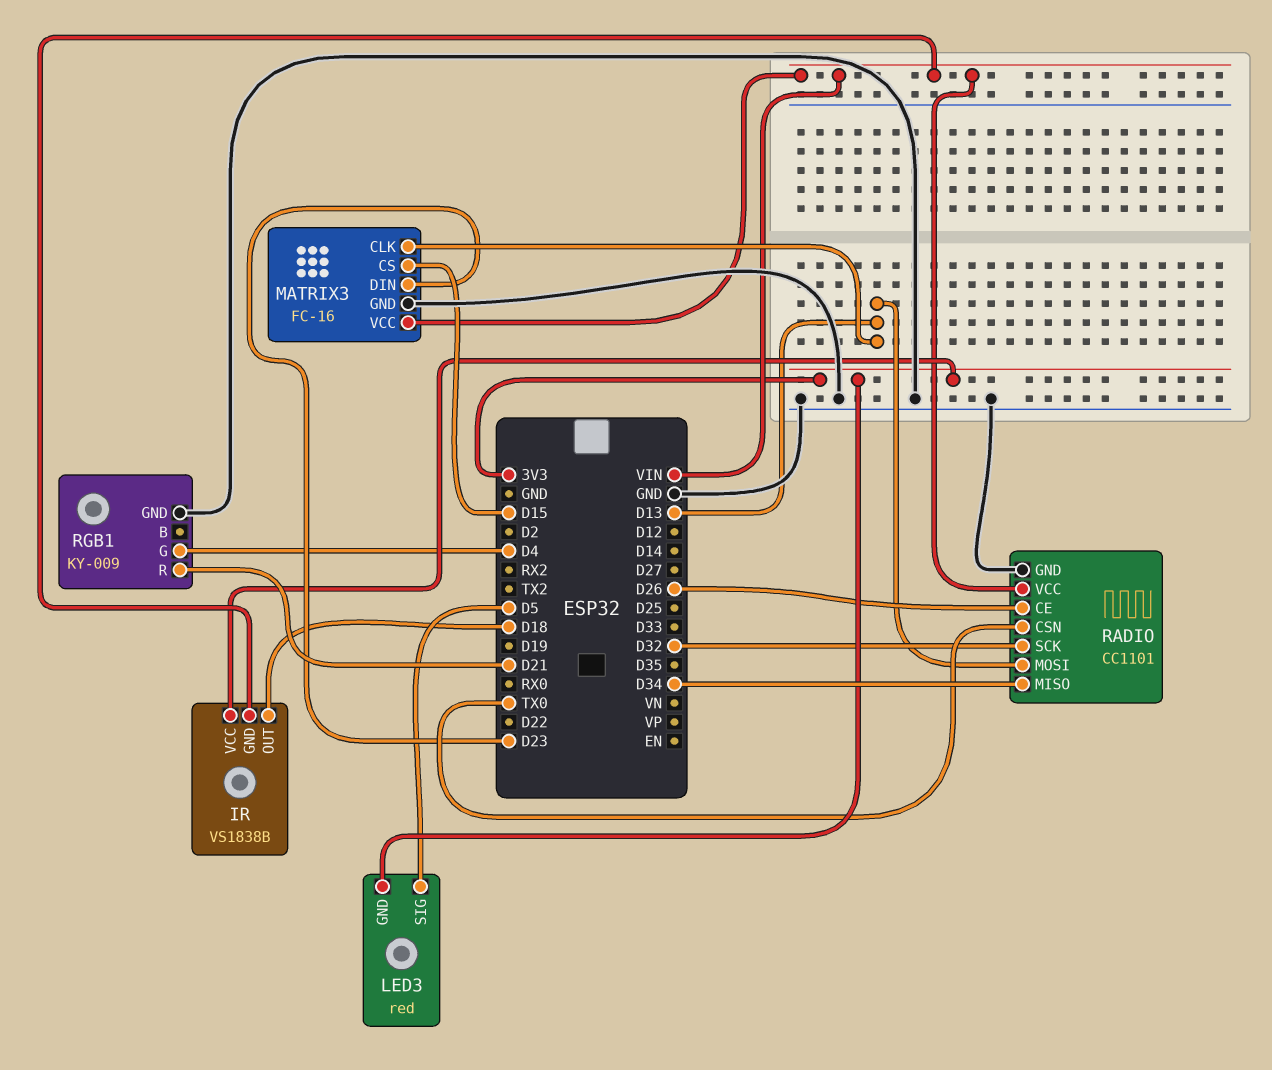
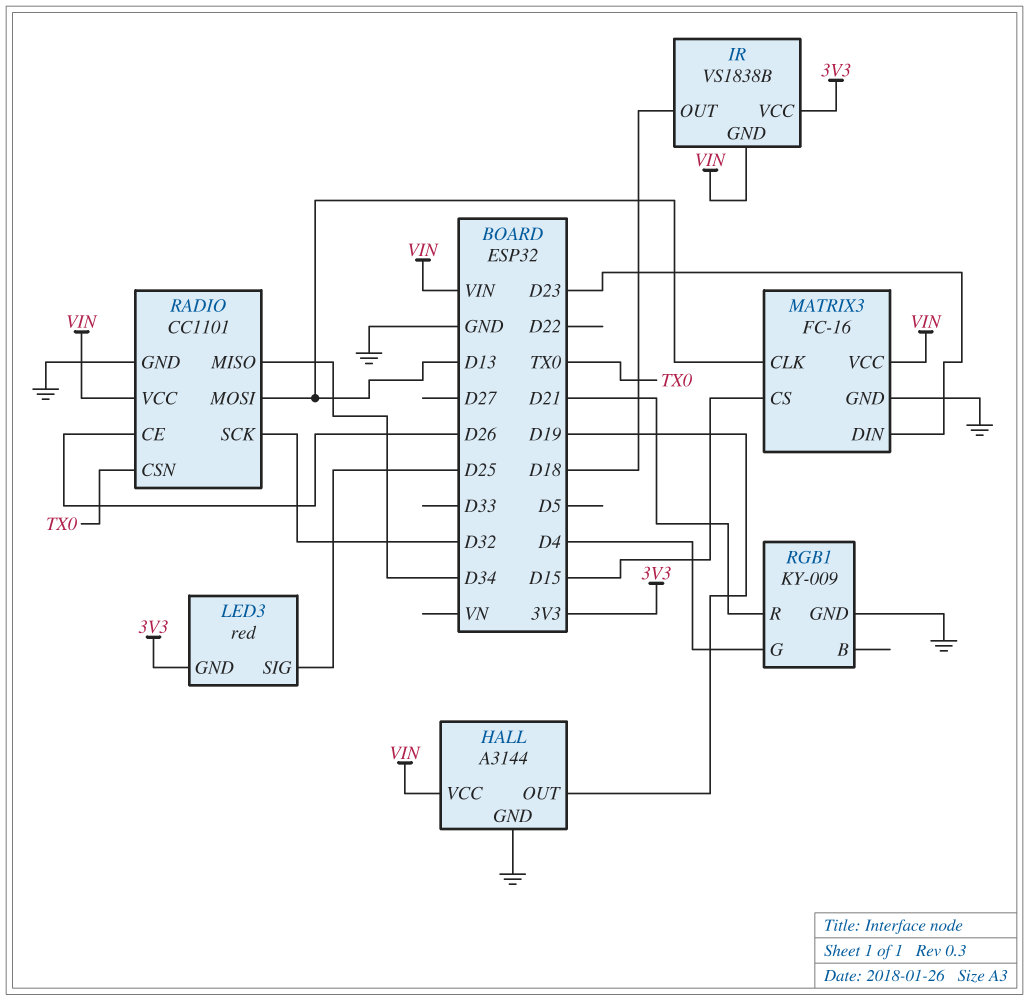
HALL: none -> A3144
HALL pin GND: none -> GND
HALL pin OUT: none -> D19
HALL pin VCC: none -> VIN
LED3 pin SIG: D5 -> D25

